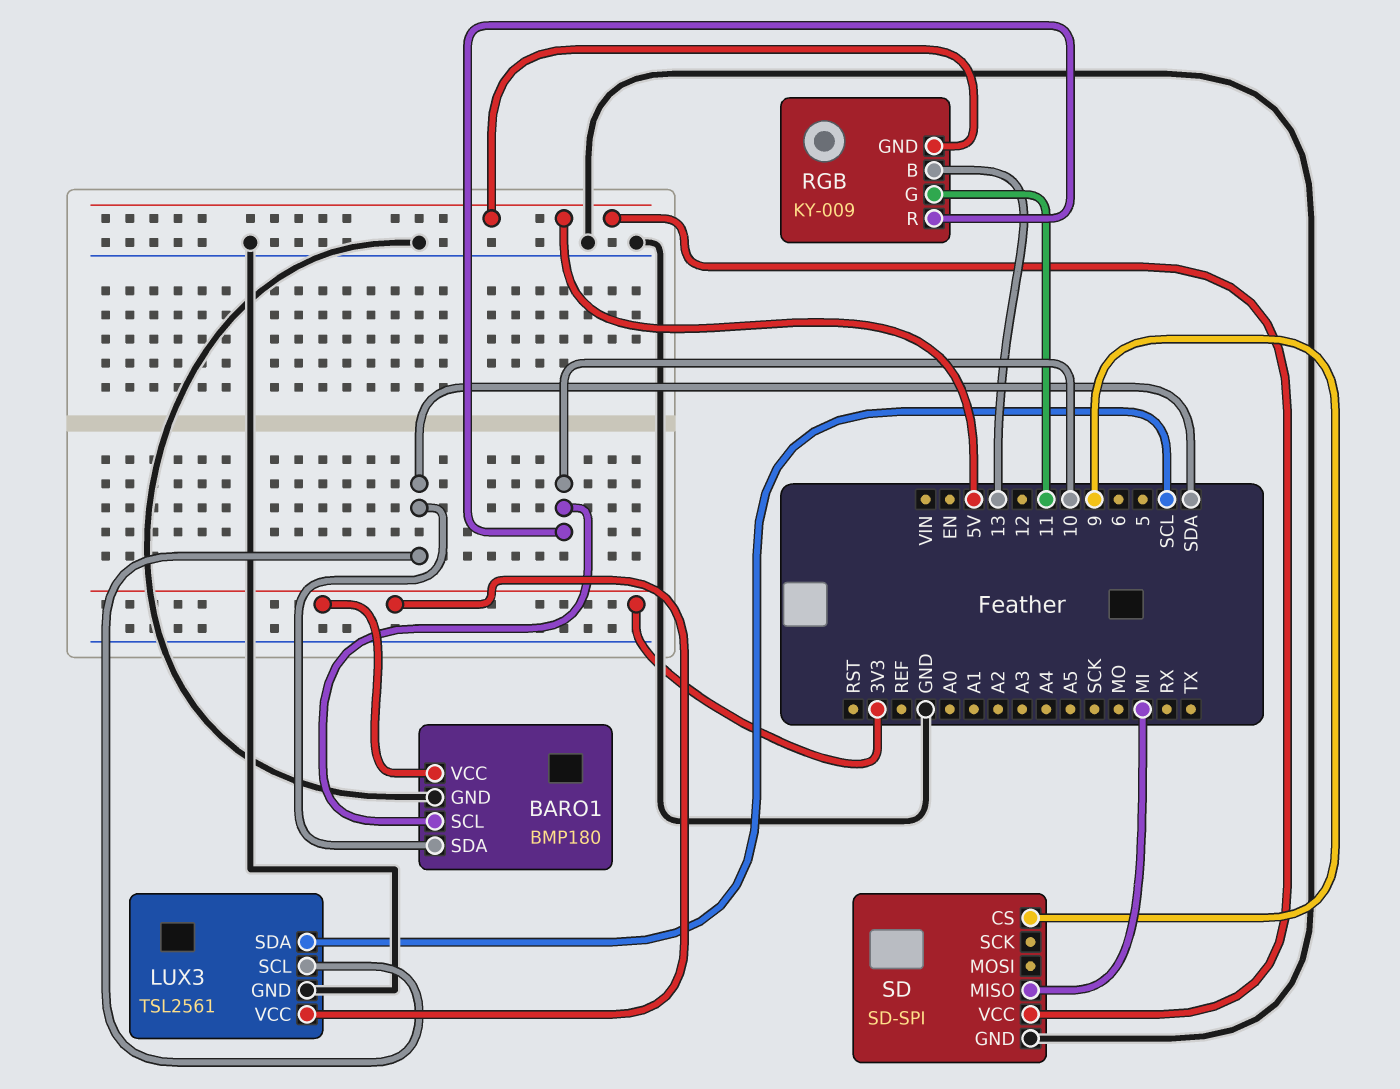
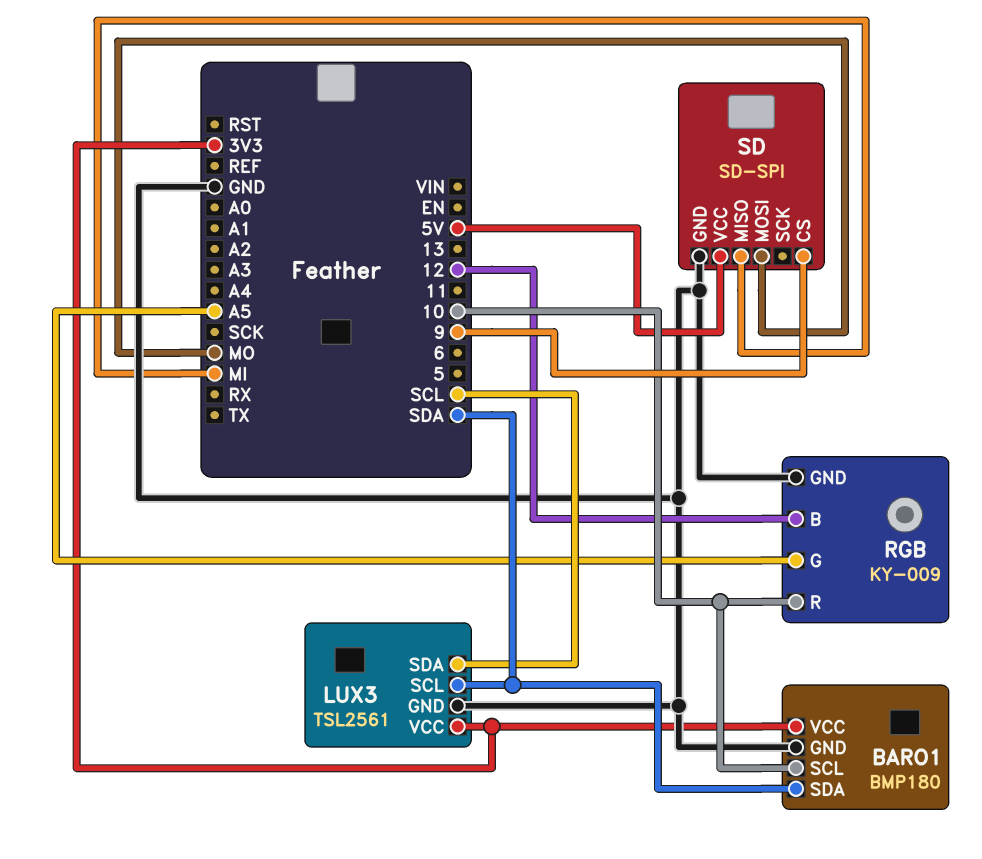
RGB pin B: 13 -> 12
RGB pin G: 11 -> A5
RGB pin GND: 5V -> GND
SD pin MOSI: none -> MO

